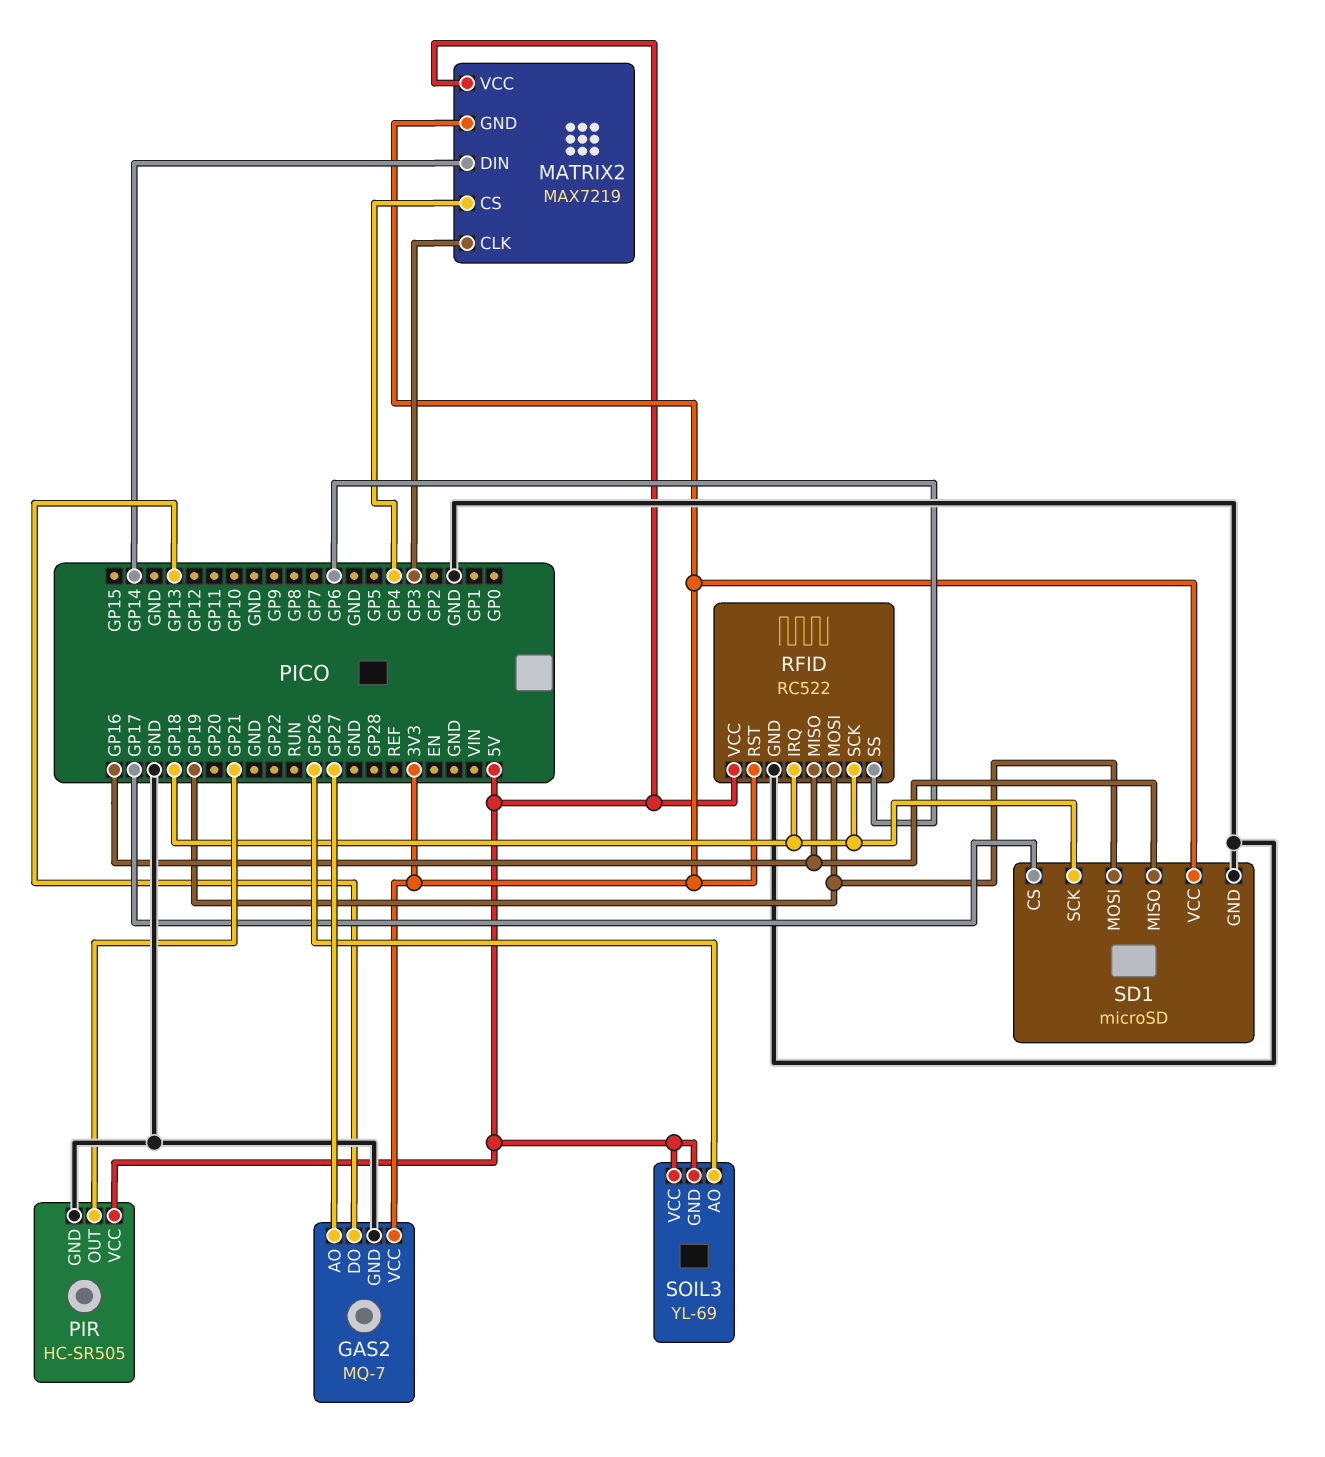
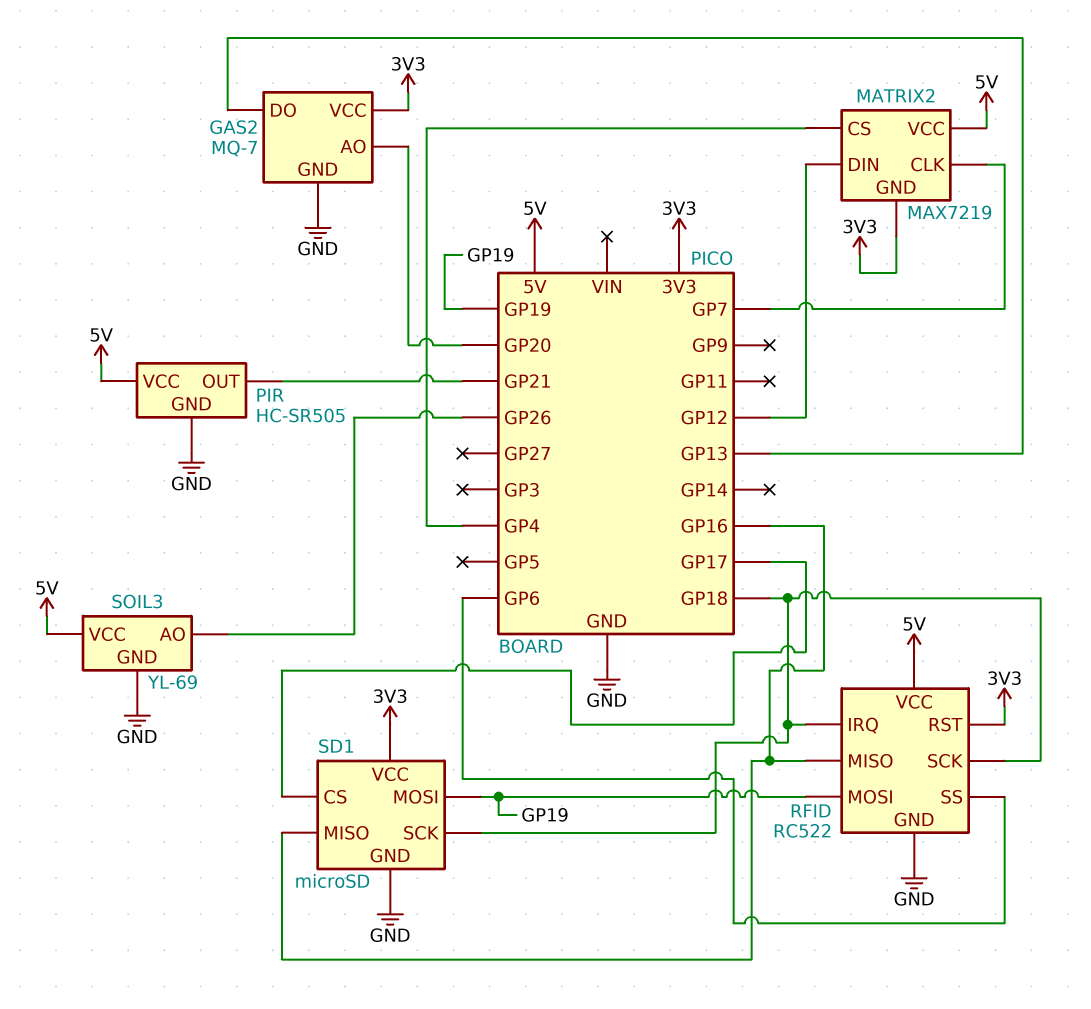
GAS2 pin AO: GP27 -> GP20
MATRIX2 pin CLK: GP3 -> GP7
MATRIX2 pin DIN: GP14 -> GP12
SOIL3 pin GND: 5V -> GND

